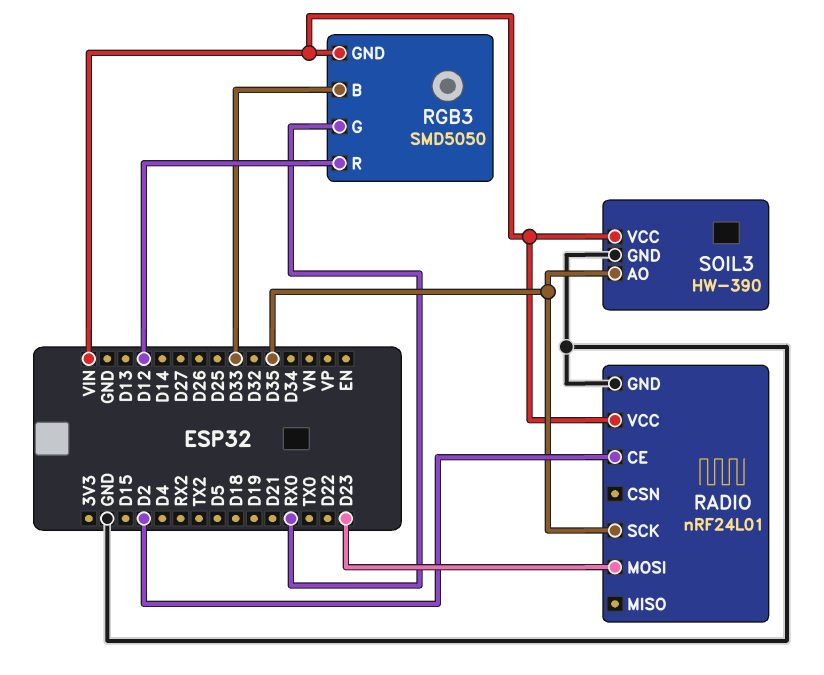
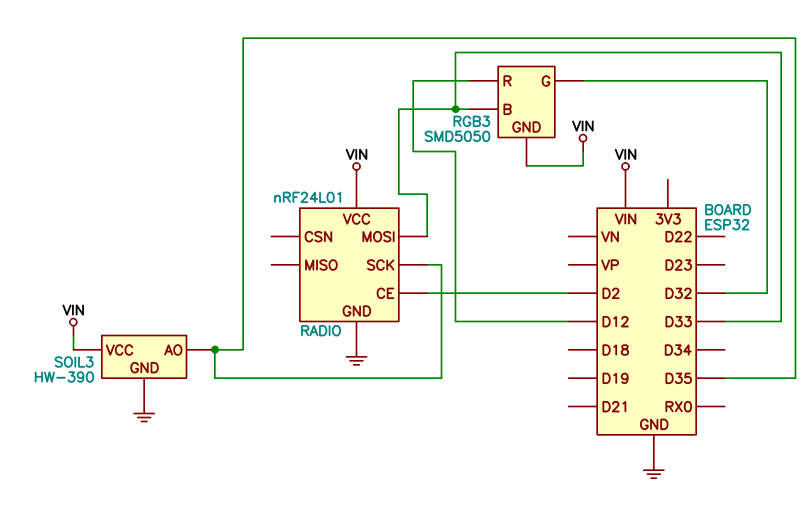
RADIO pin MOSI: D23 -> D33
RGB3 pin G: RX0 -> D32

